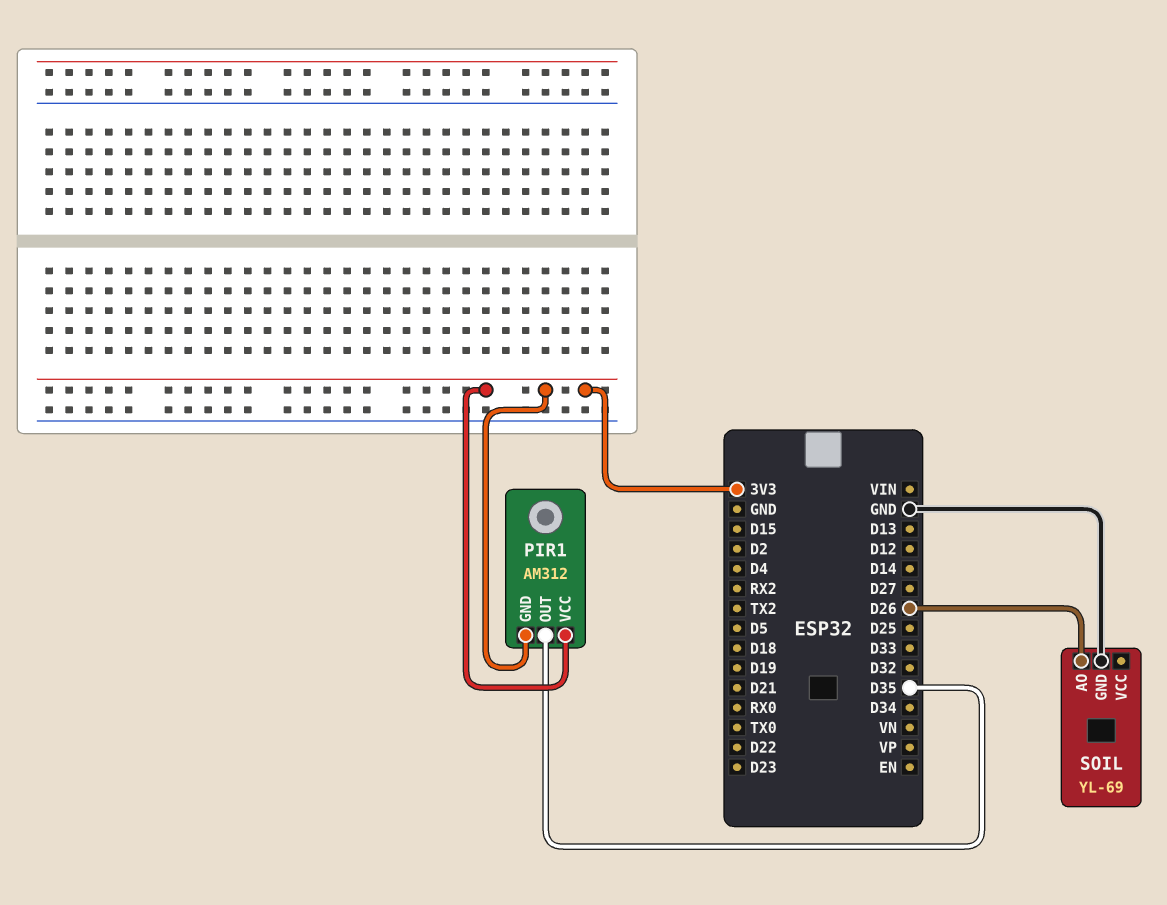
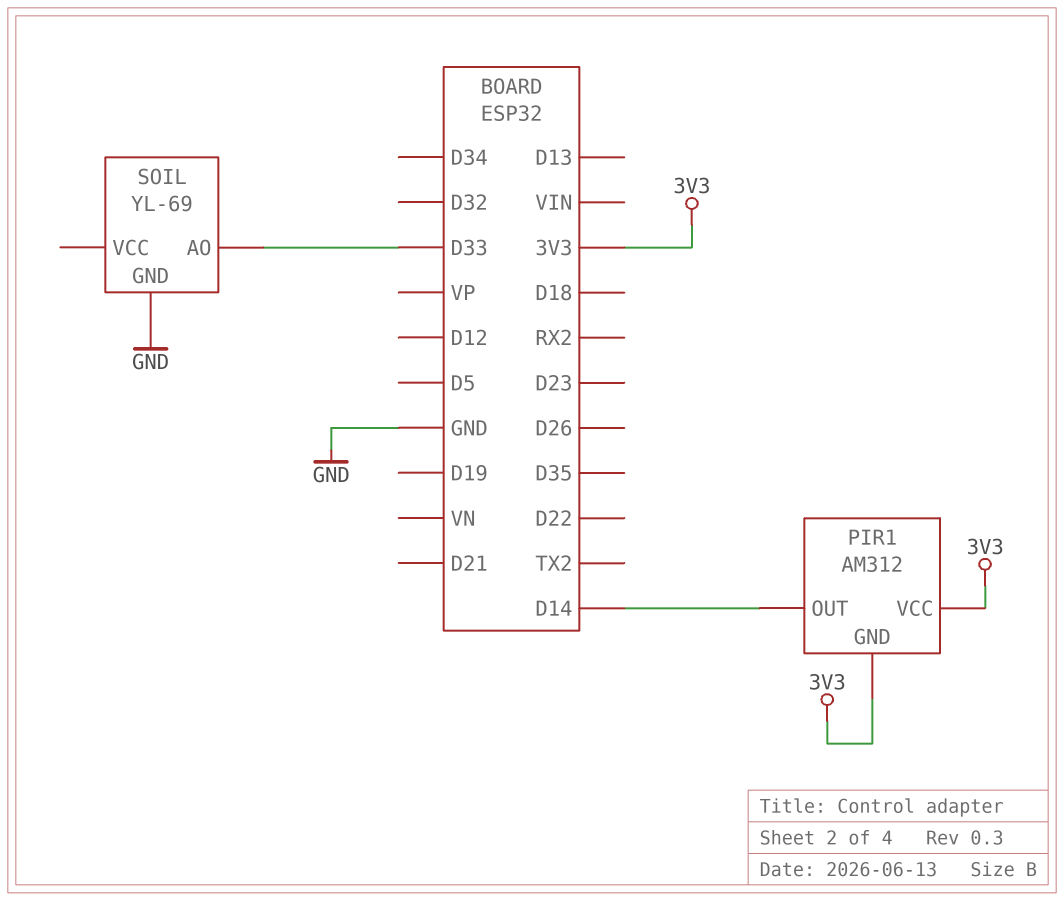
PIR1 pin OUT: D35 -> D14
SOIL pin AO: D26 -> D33

